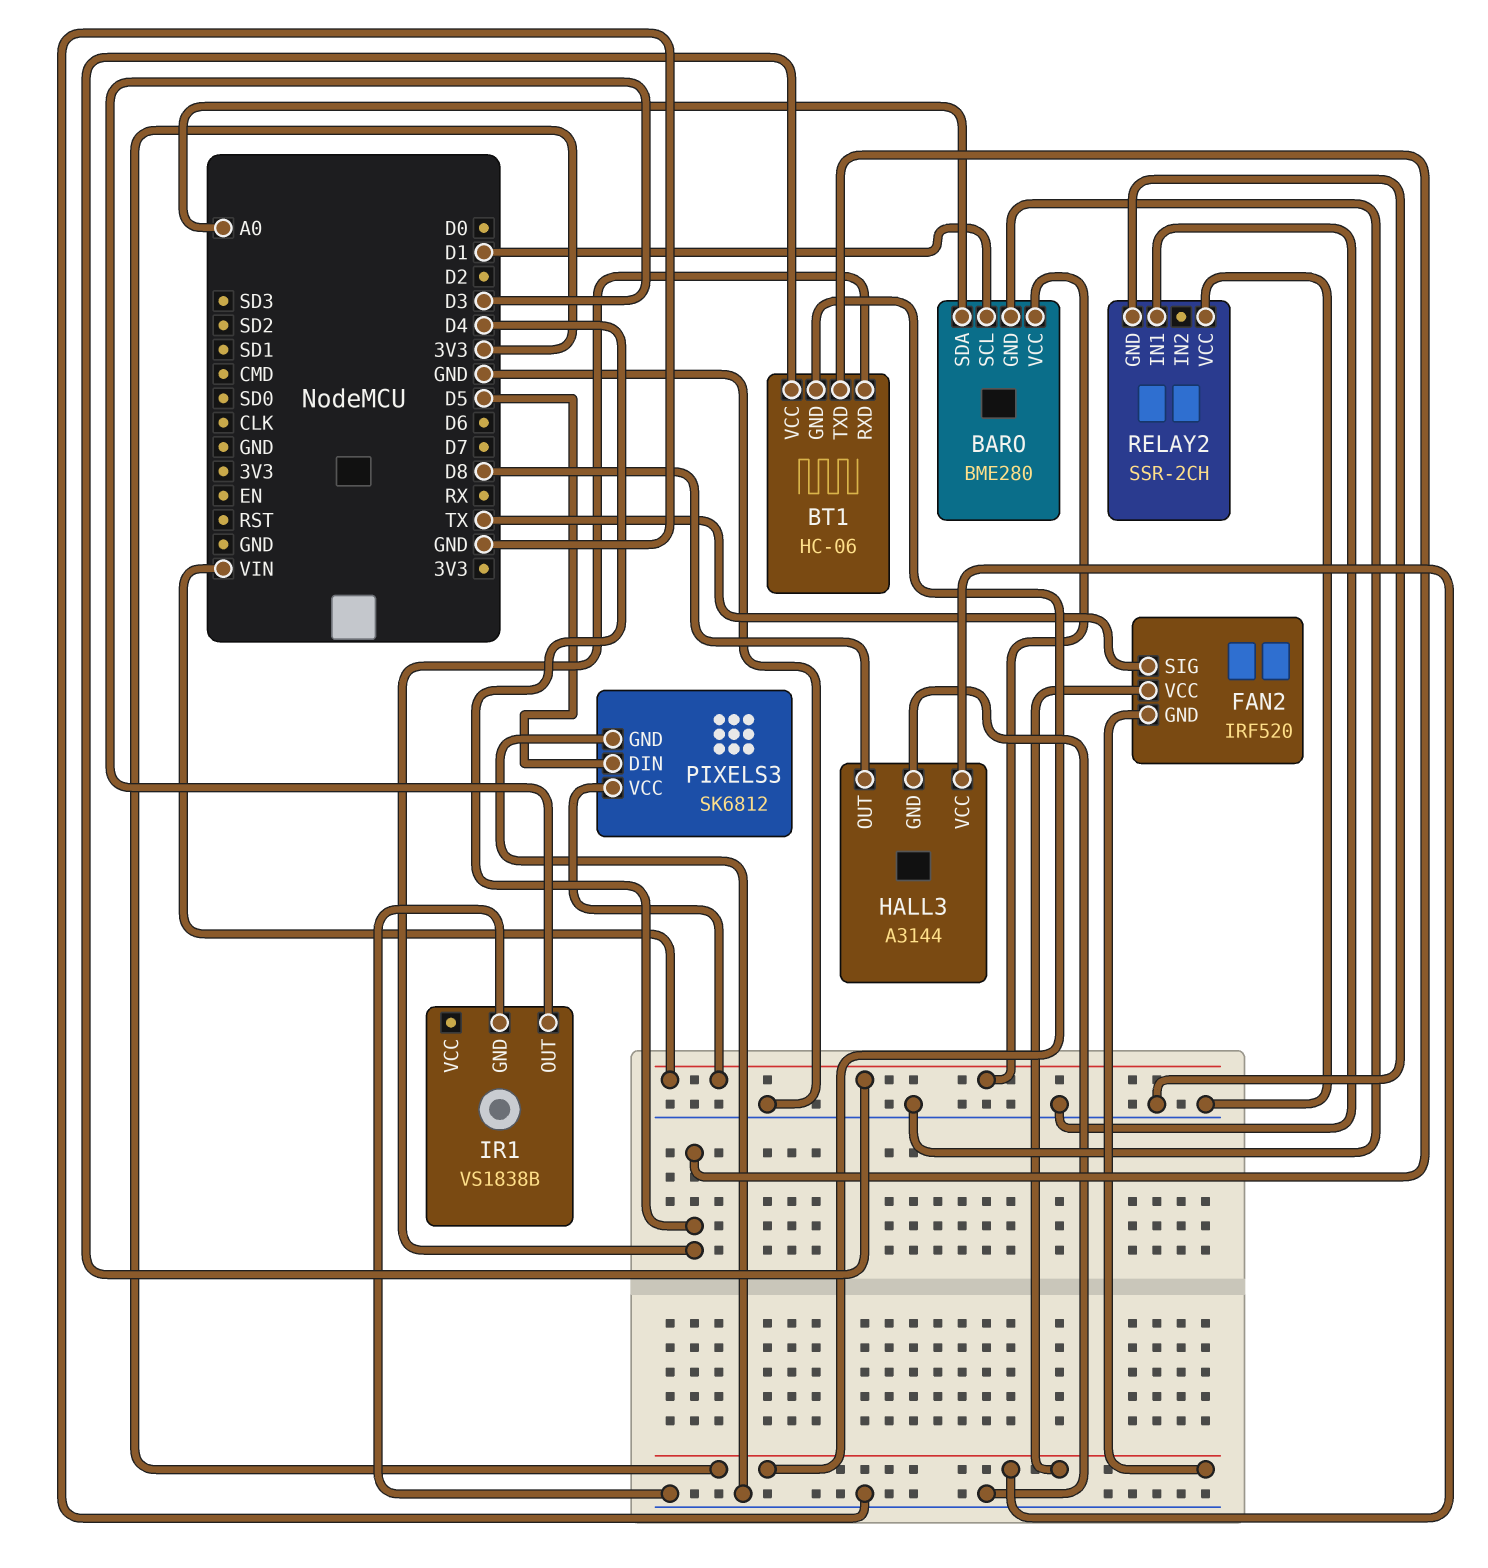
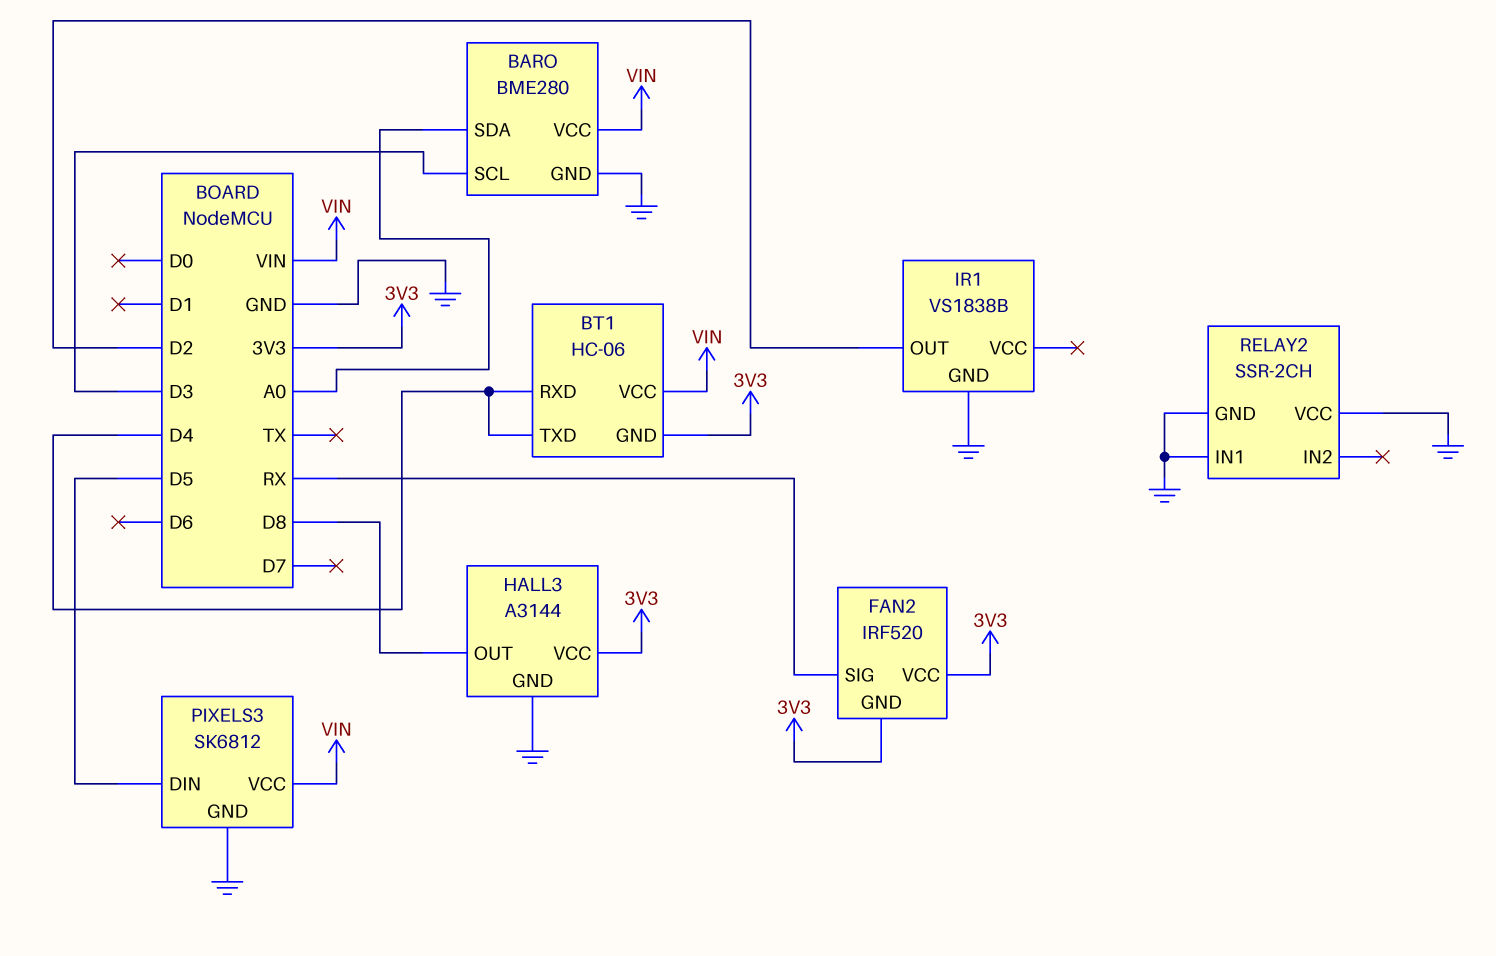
BARO pin SCL: D1 -> D3
FAN2 pin SIG: TX -> RX
IR1 pin OUT: D3 -> D2

